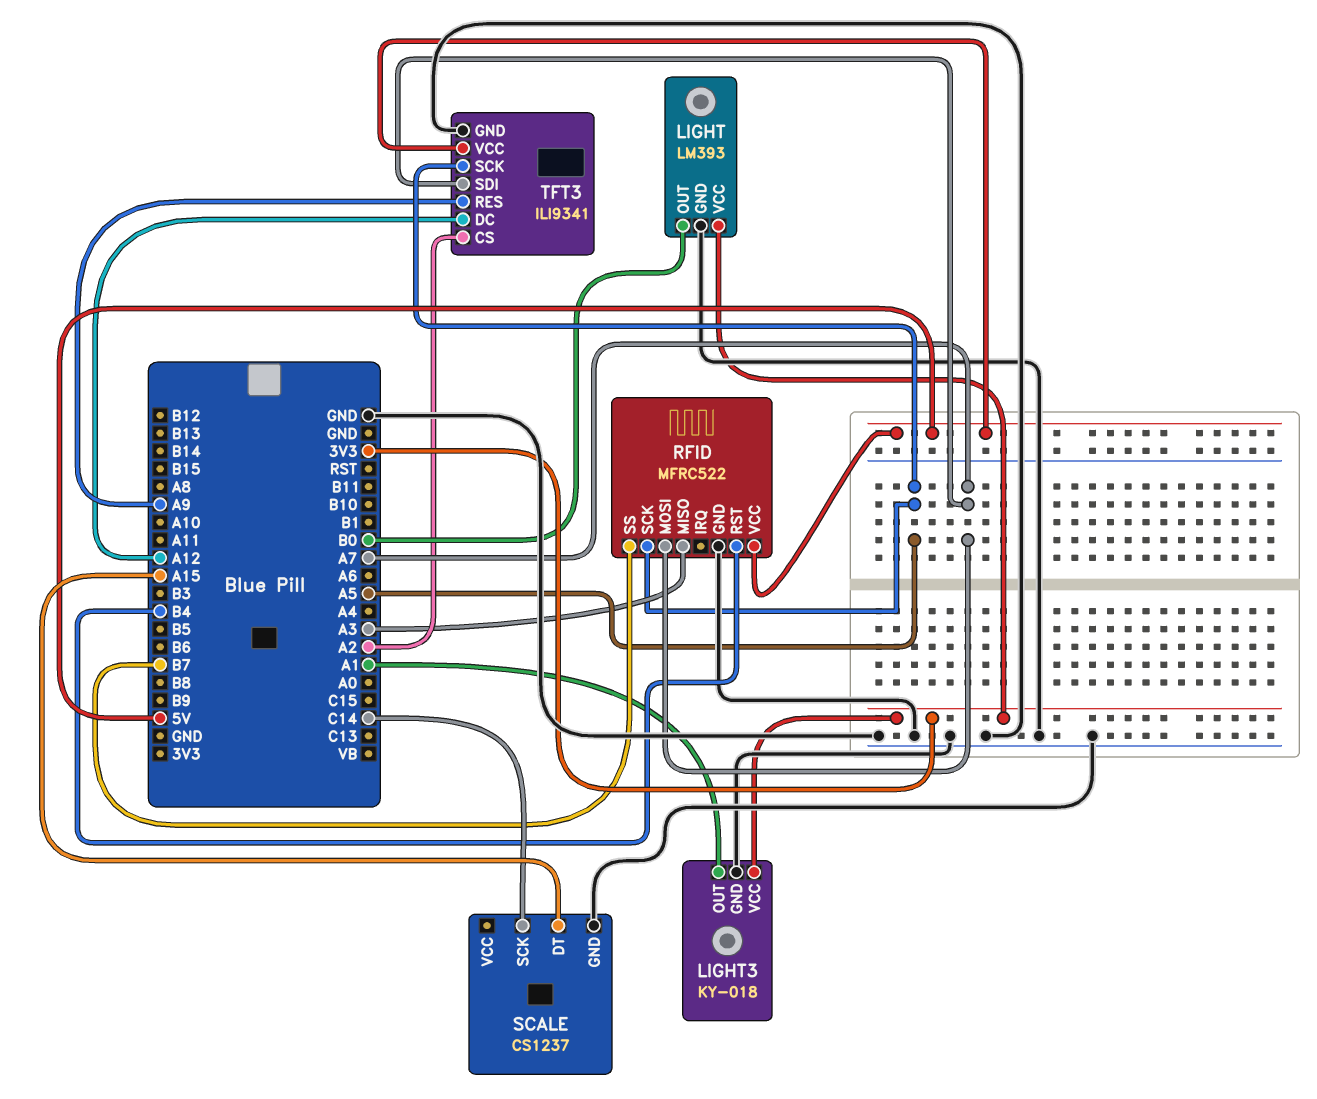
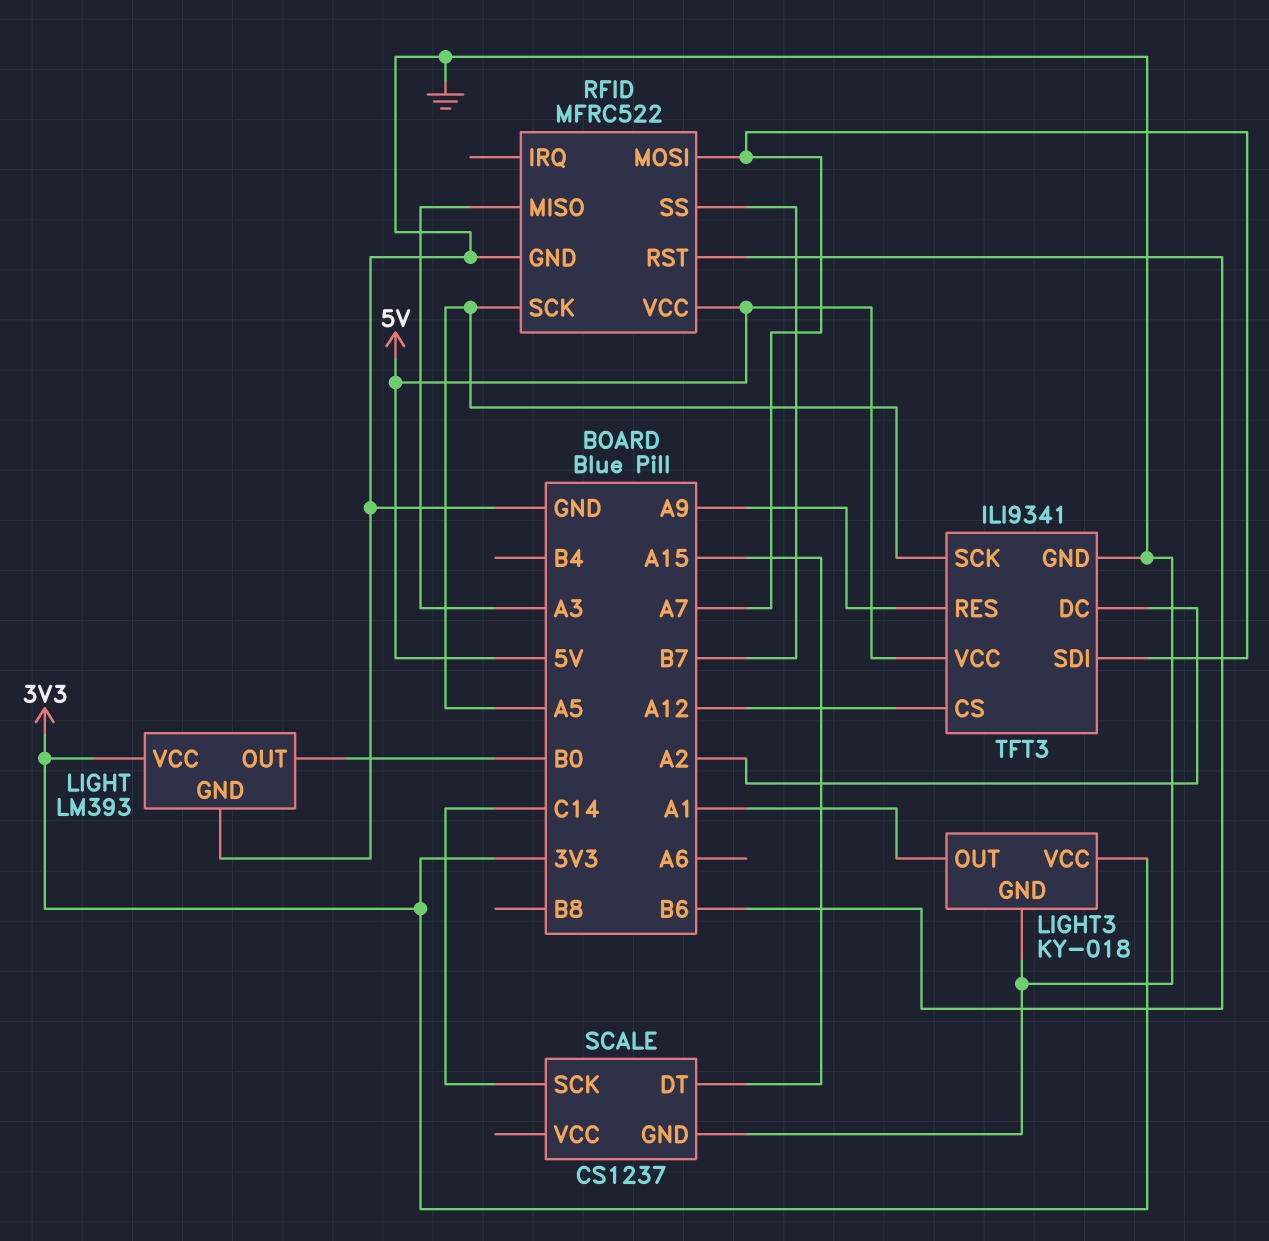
RFID pin RST: B4 -> B6
TFT3 pin CS: A2 -> A12
TFT3 pin DC: A12 -> A2

